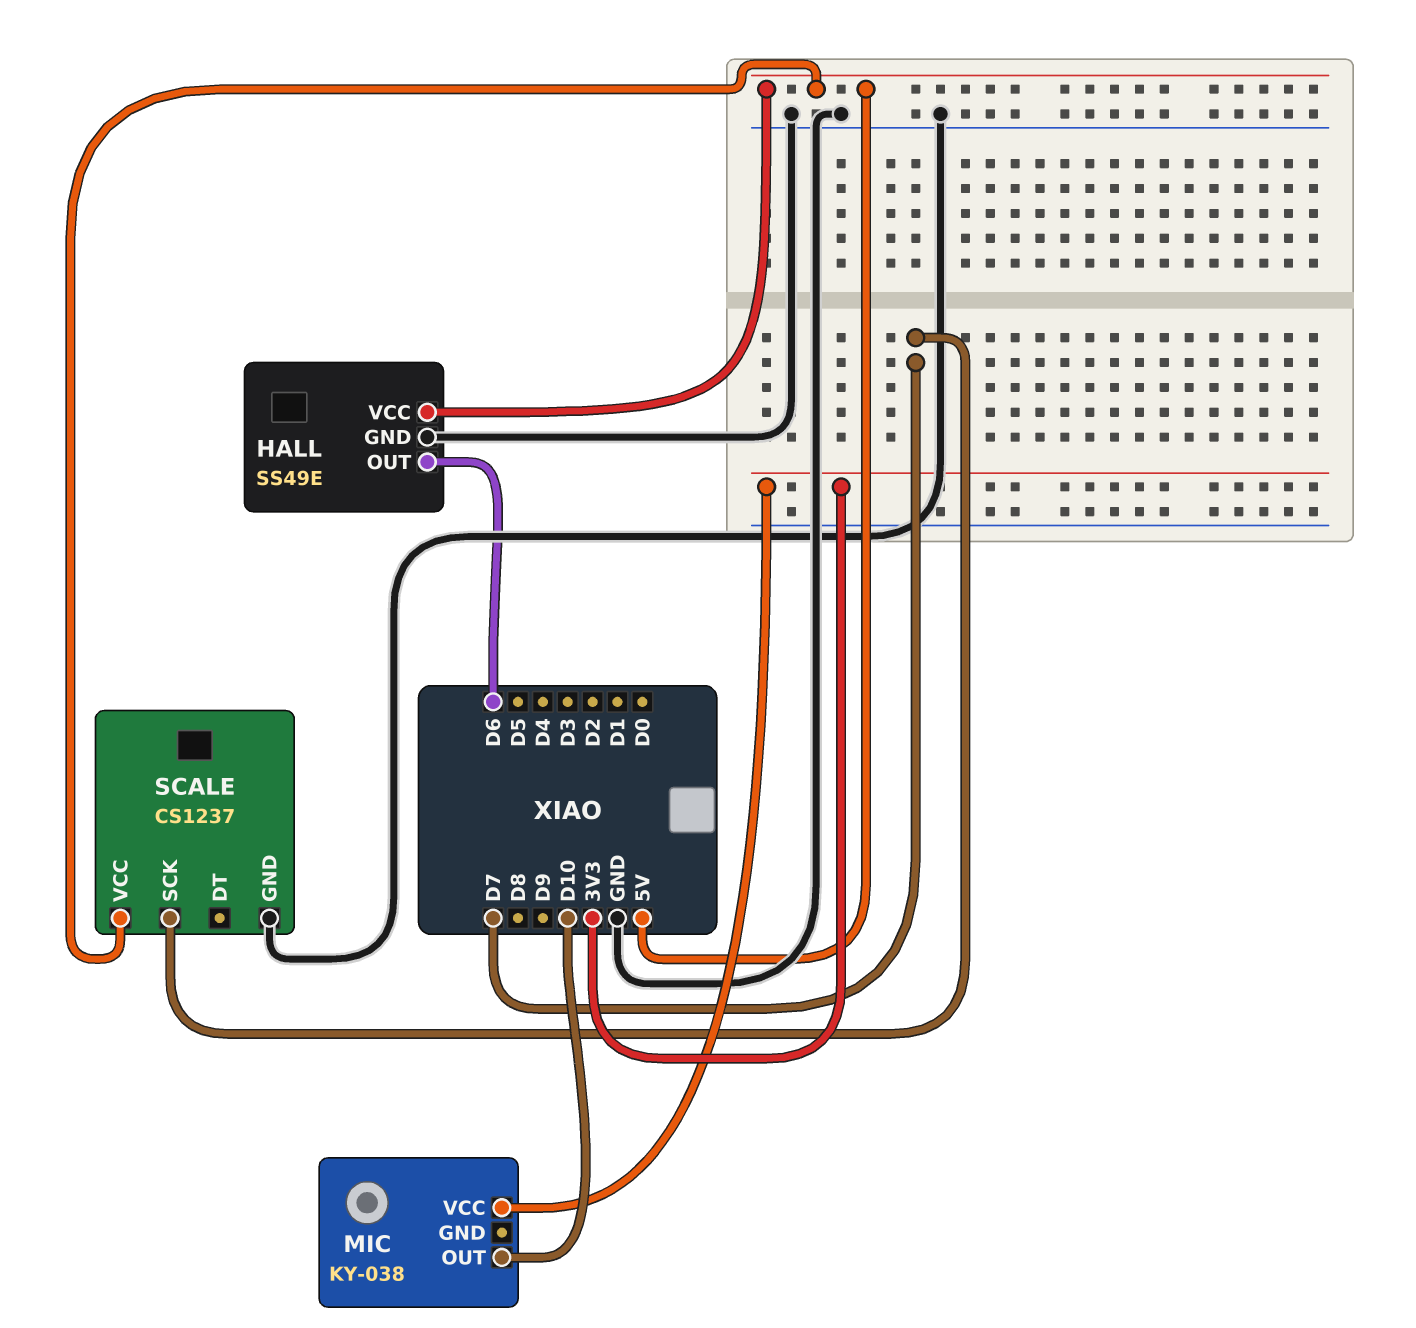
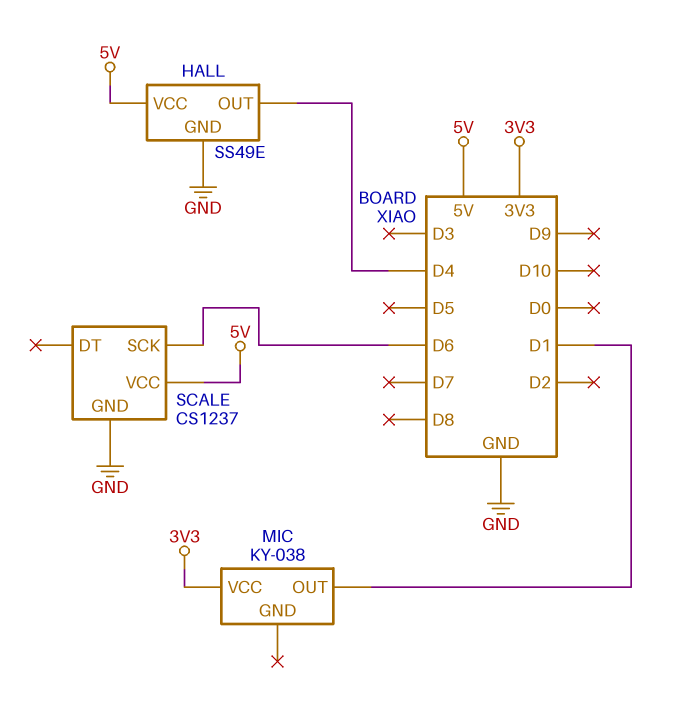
HALL pin OUT: D6 -> D4
MIC pin OUT: D10 -> D1
SCALE pin SCK: D7 -> D6

